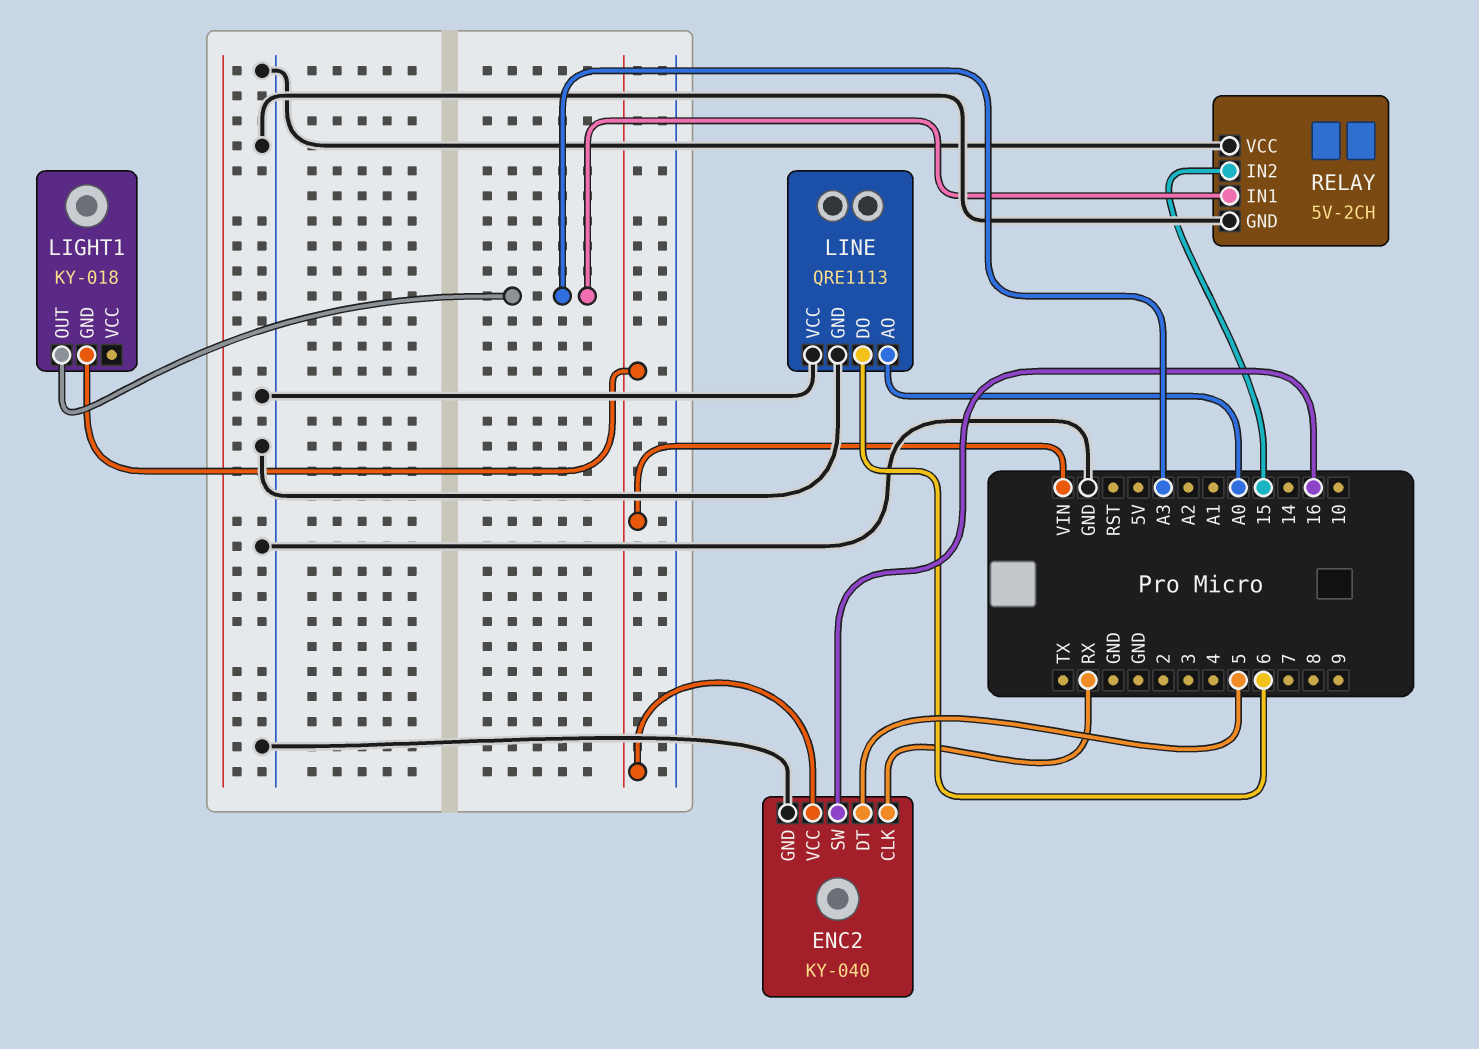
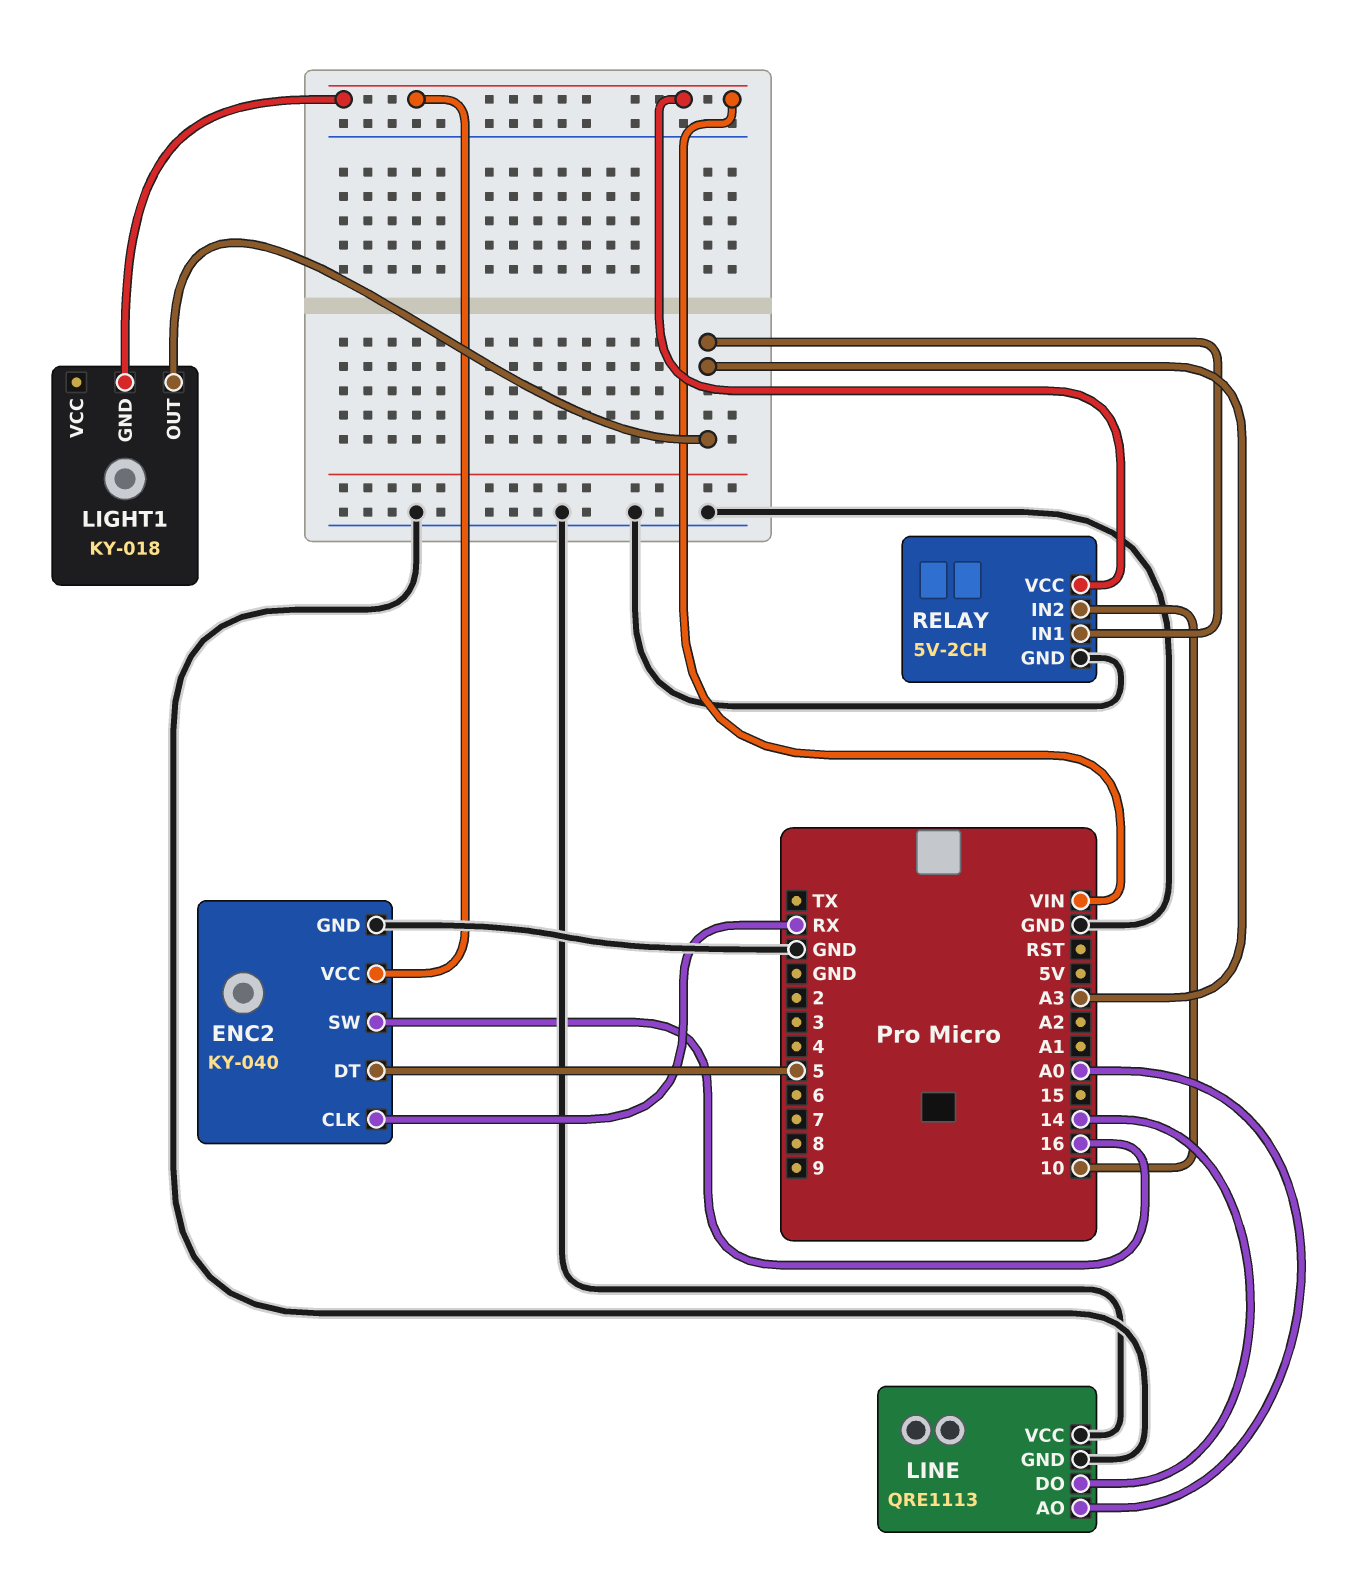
LINE pin DO: 6 -> 14
RELAY pin IN2: 15 -> 10
RELAY pin VCC: GND -> VIN

